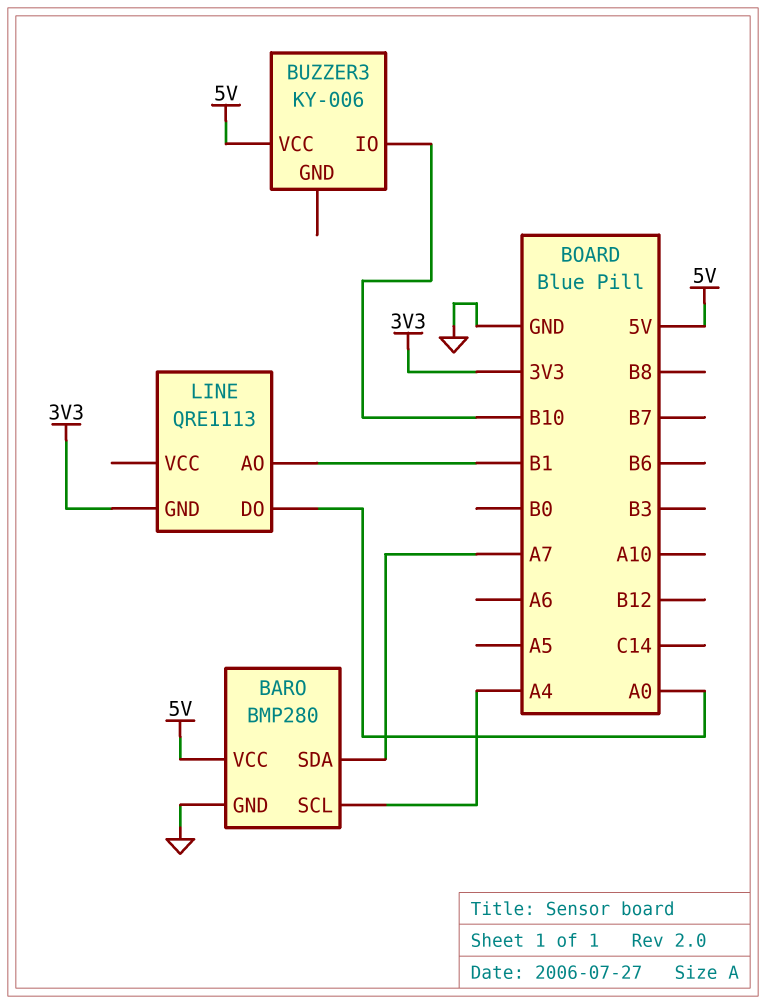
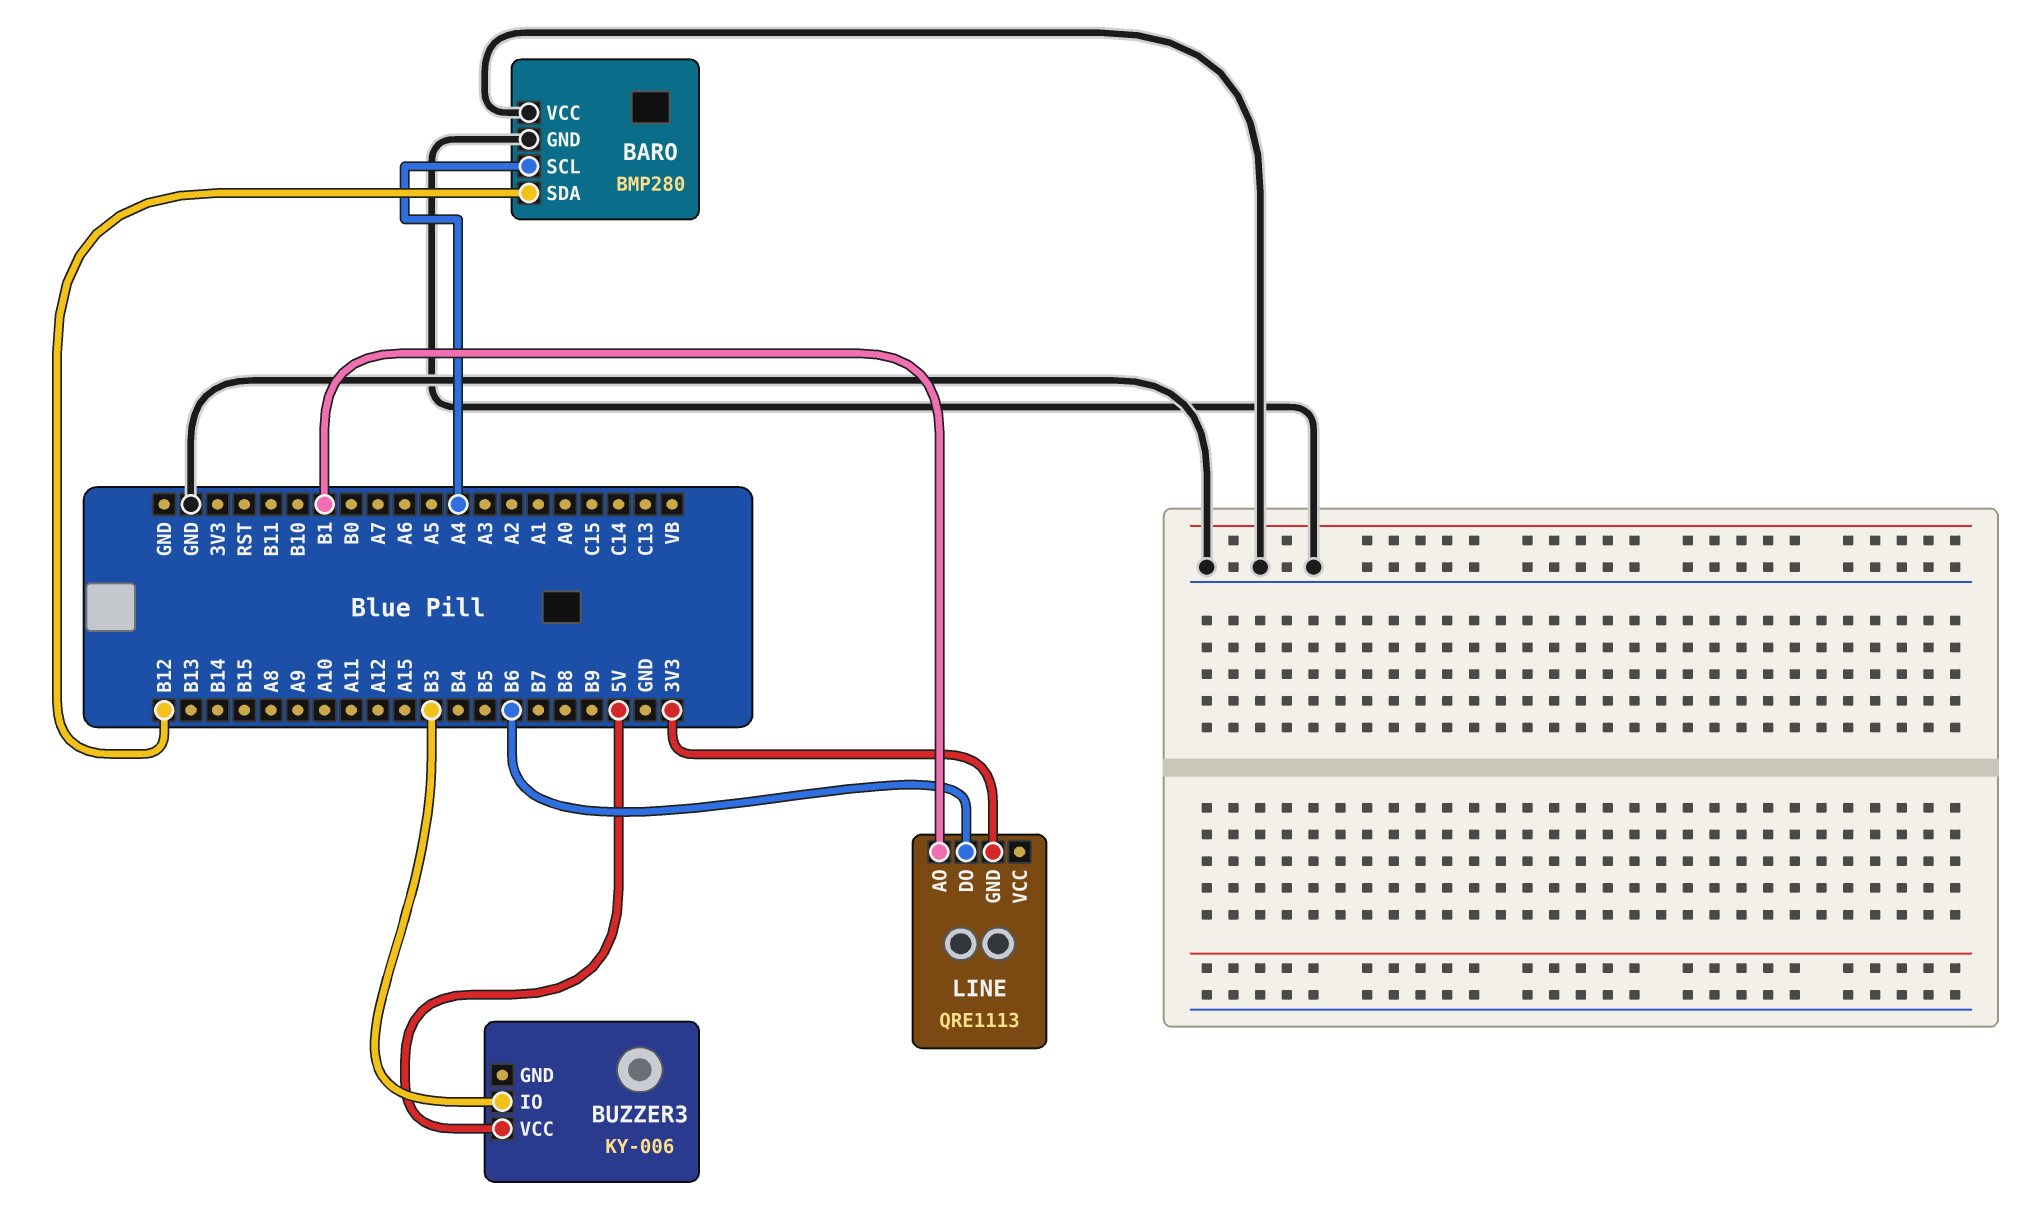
BARO pin SDA: A7 -> B12
BARO pin VCC: 5V -> GND
BUZZER3 pin IO: B10 -> B3
LINE pin DO: A0 -> B6

